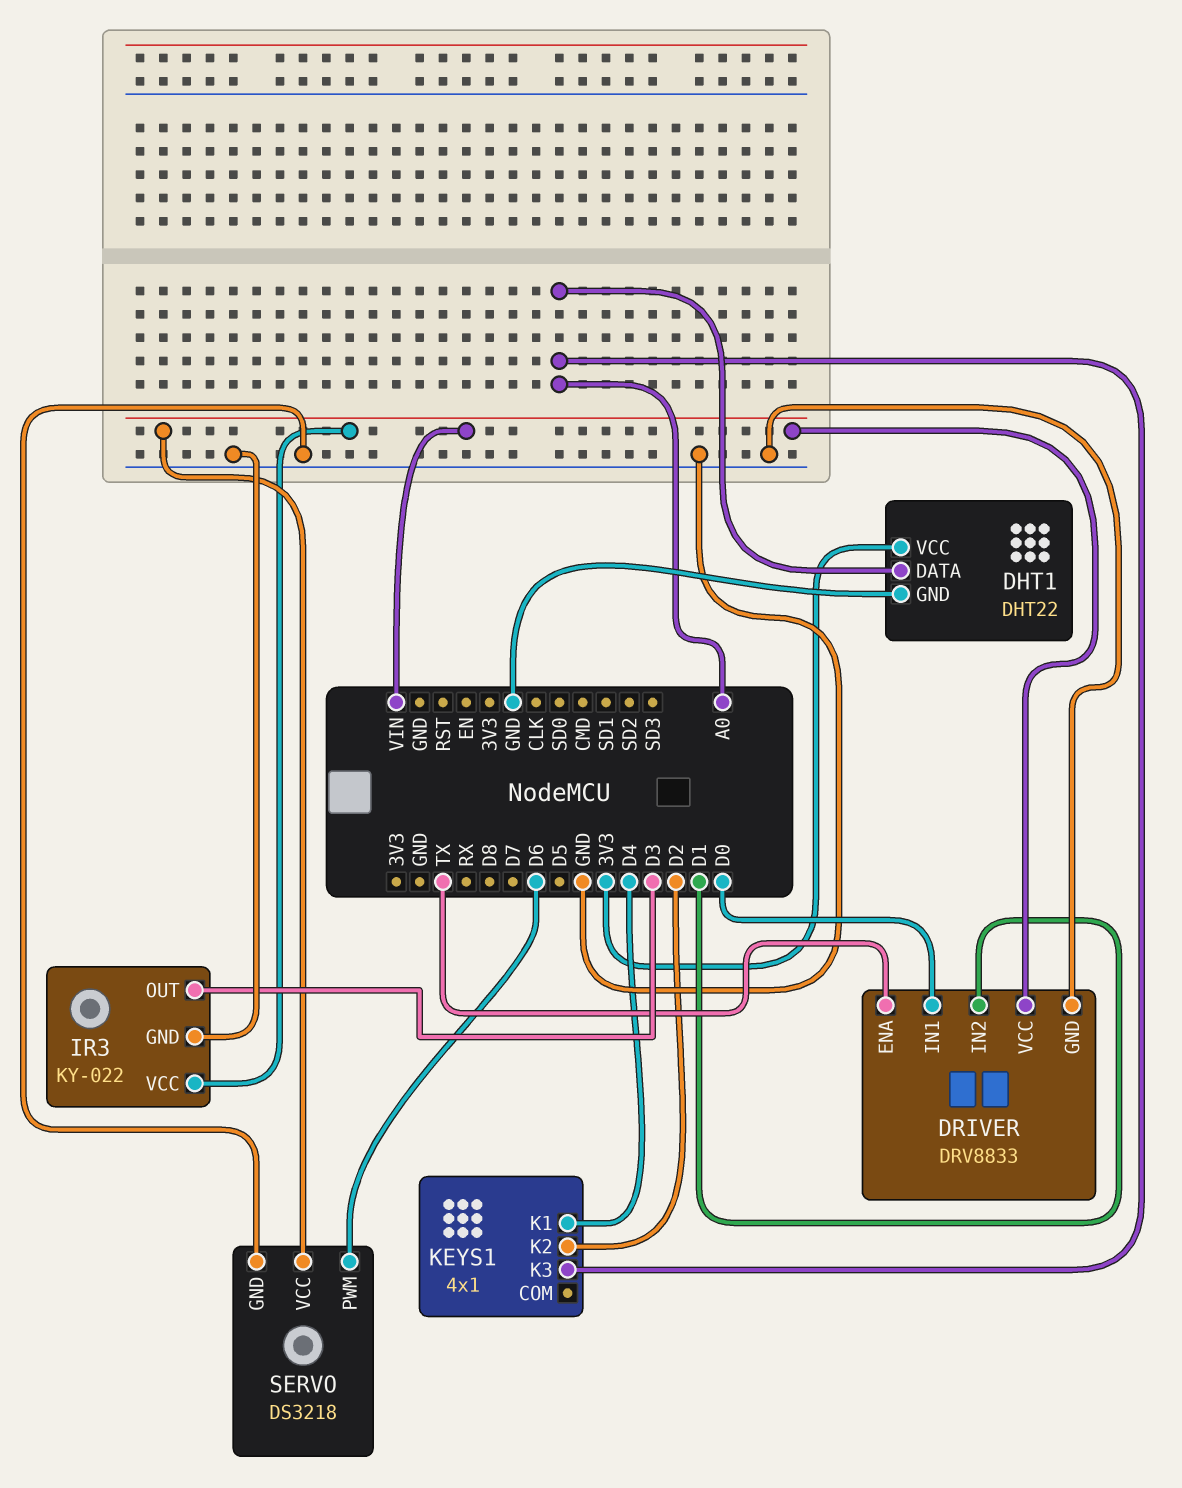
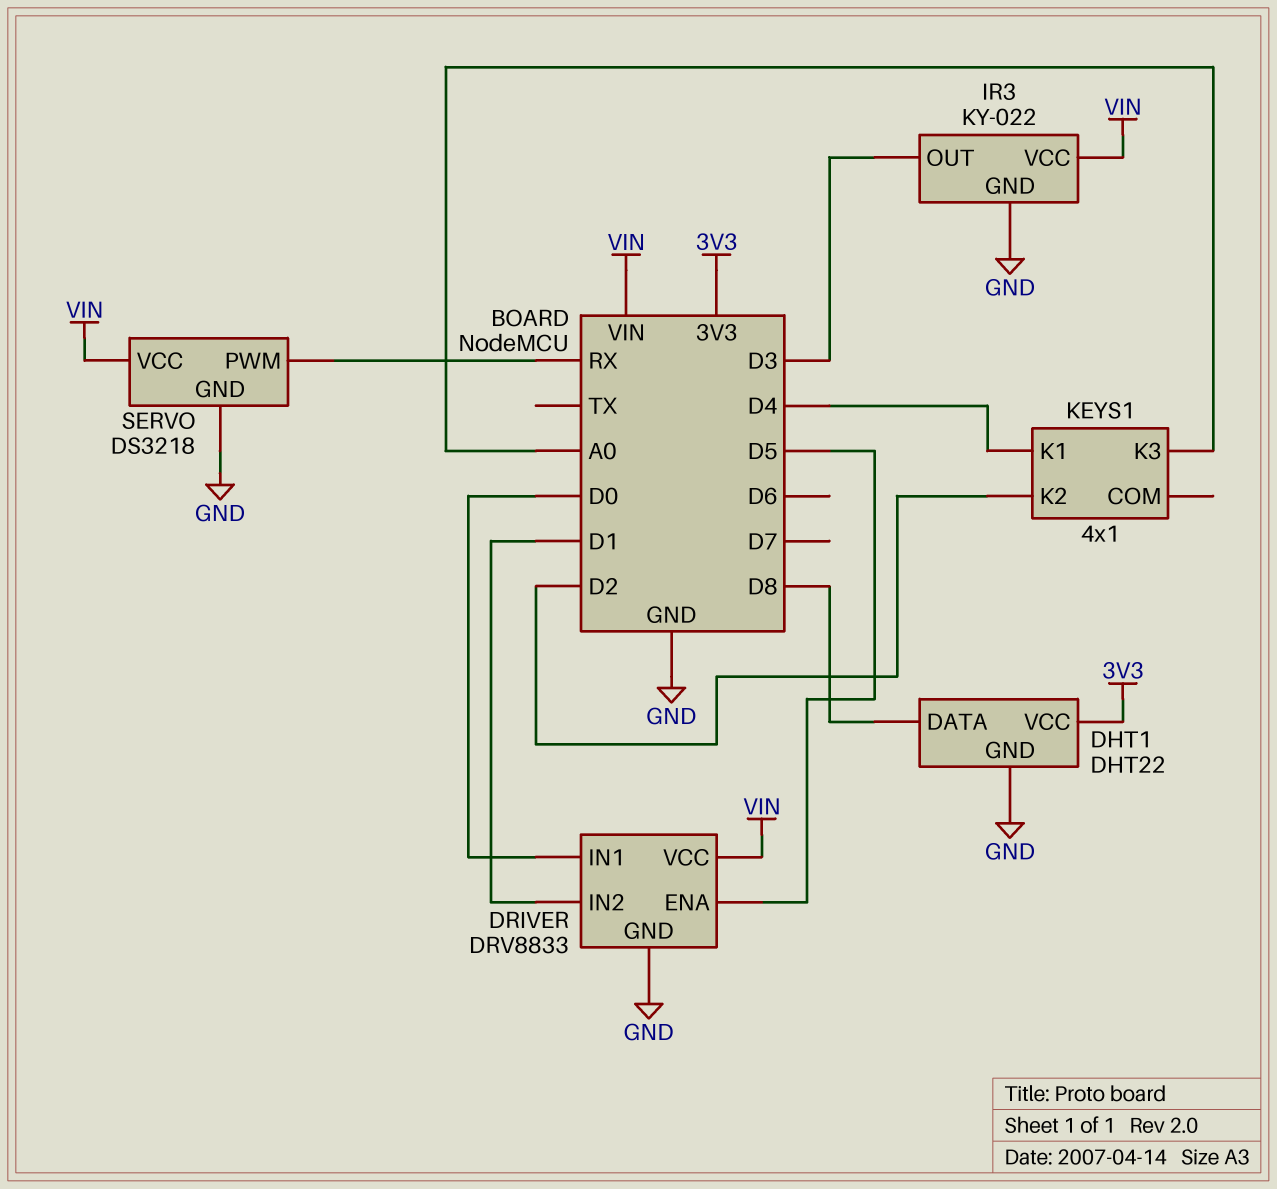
DHT1 pin DATA: A0 -> D8
DRIVER pin ENA: TX -> D5
SERVO pin PWM: D6 -> RX

